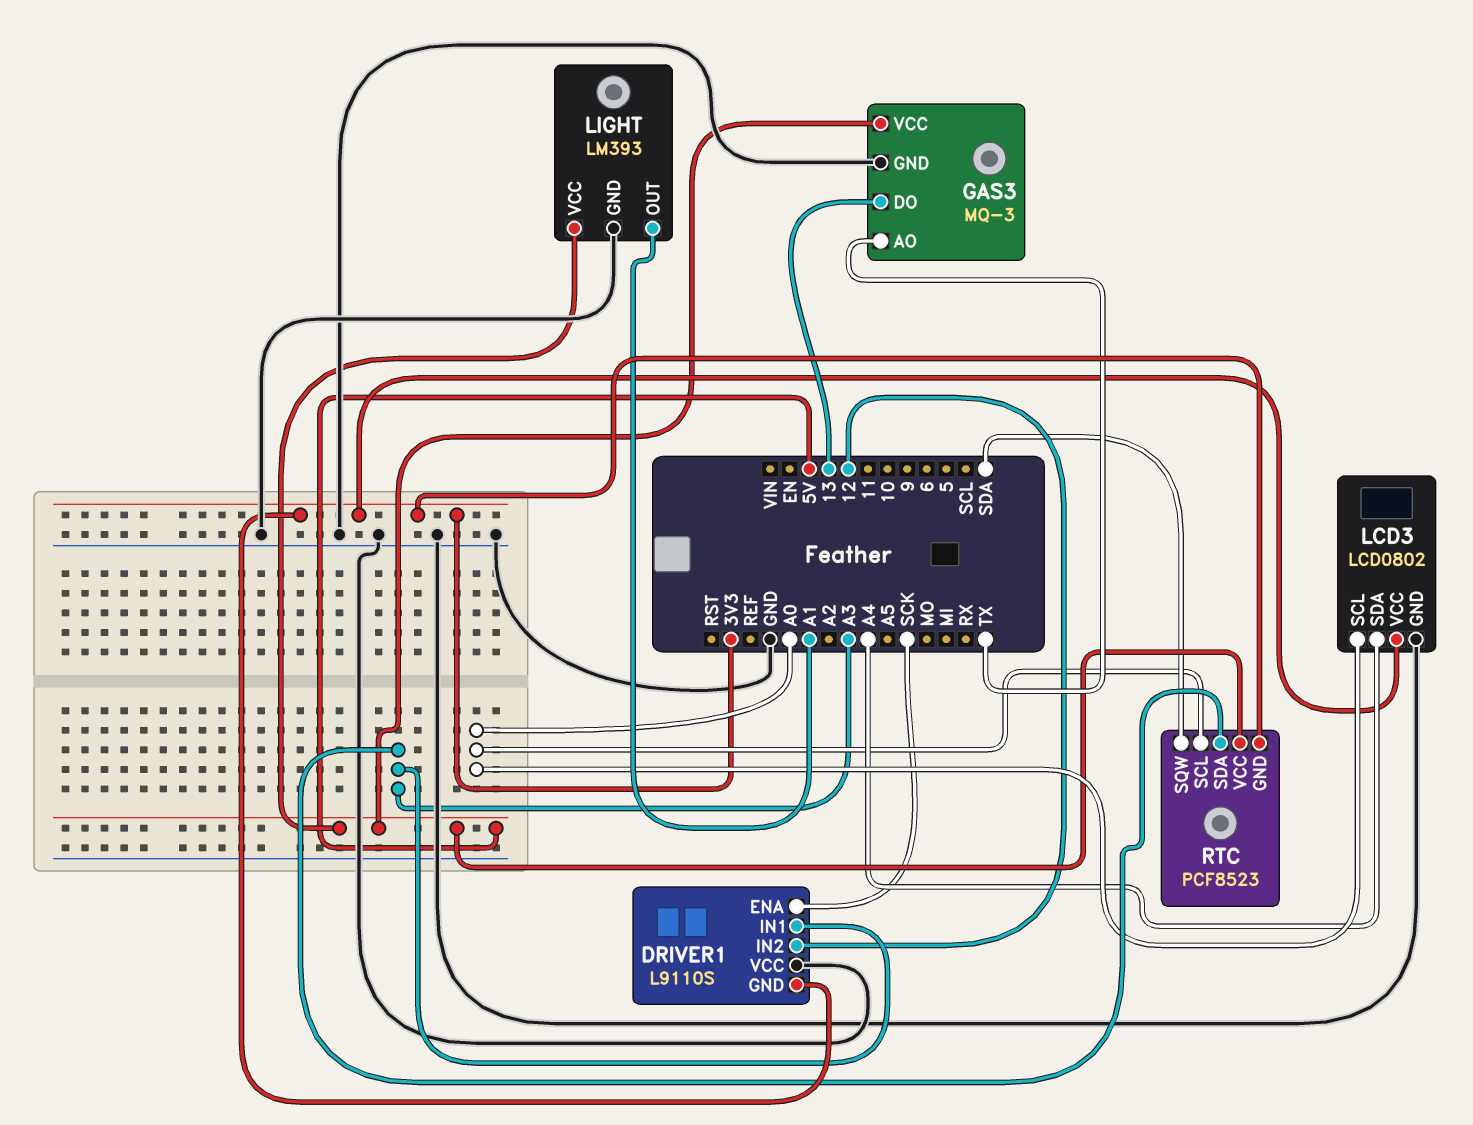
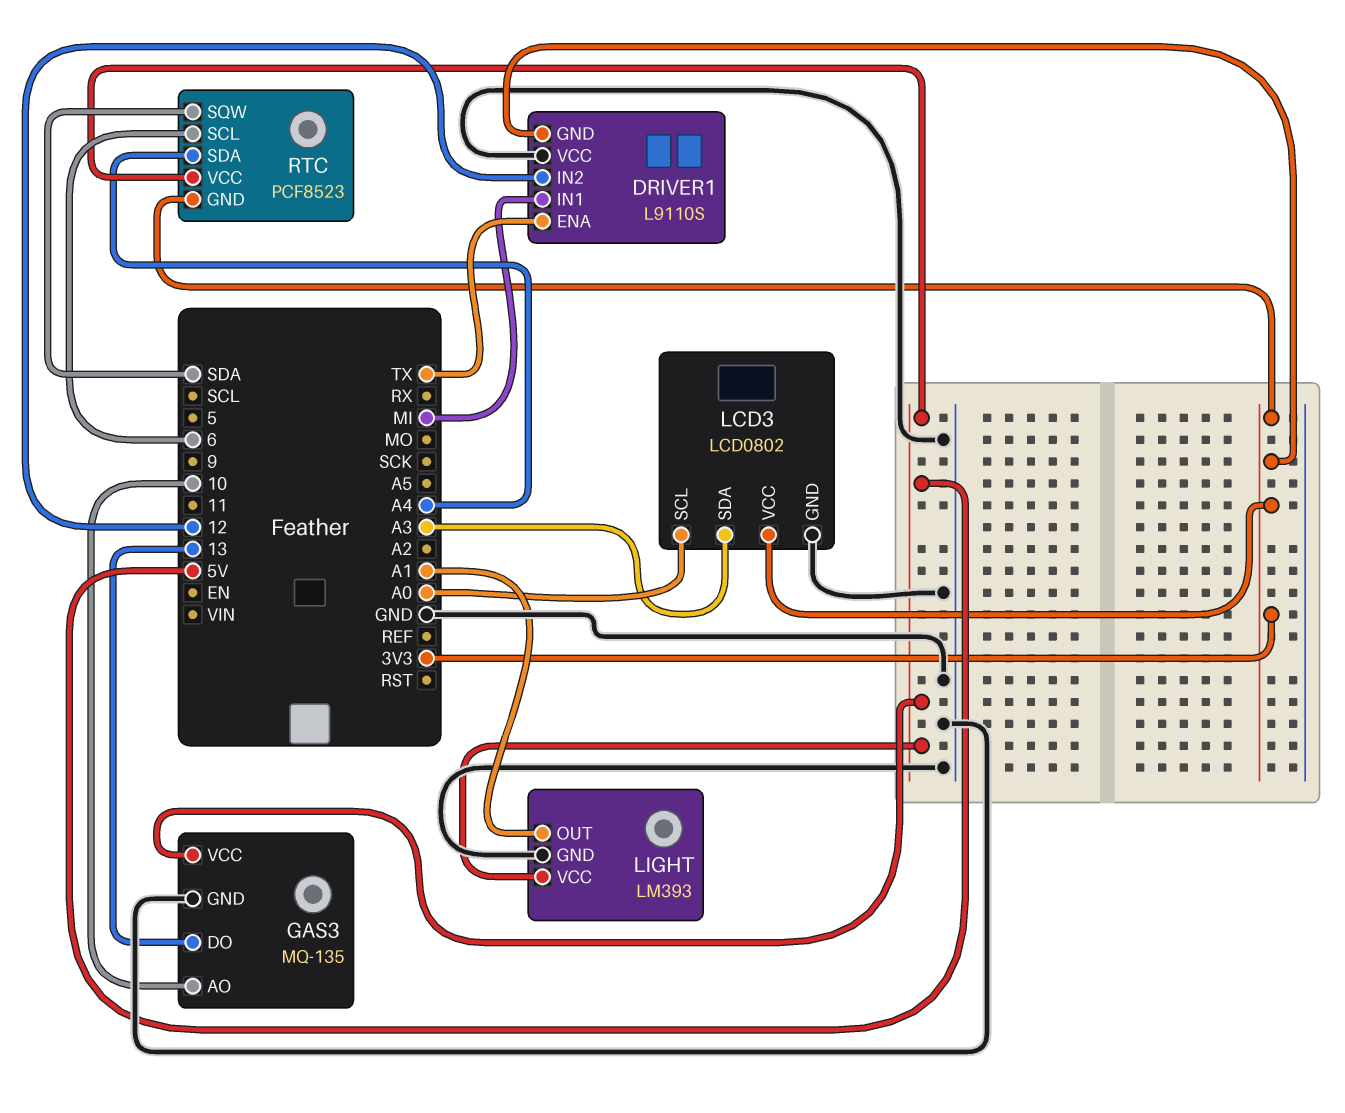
DRIVER1 pin ENA: SCK -> TX
DRIVER1 pin IN1: A3 -> MI
GAS3: MQ-3 -> MQ-135
GAS3 pin AO: TX -> 10
LCD3 pin SDA: A4 -> A3
RTC pin SCL: A0 -> 6
RTC pin SDA: A3 -> A4

